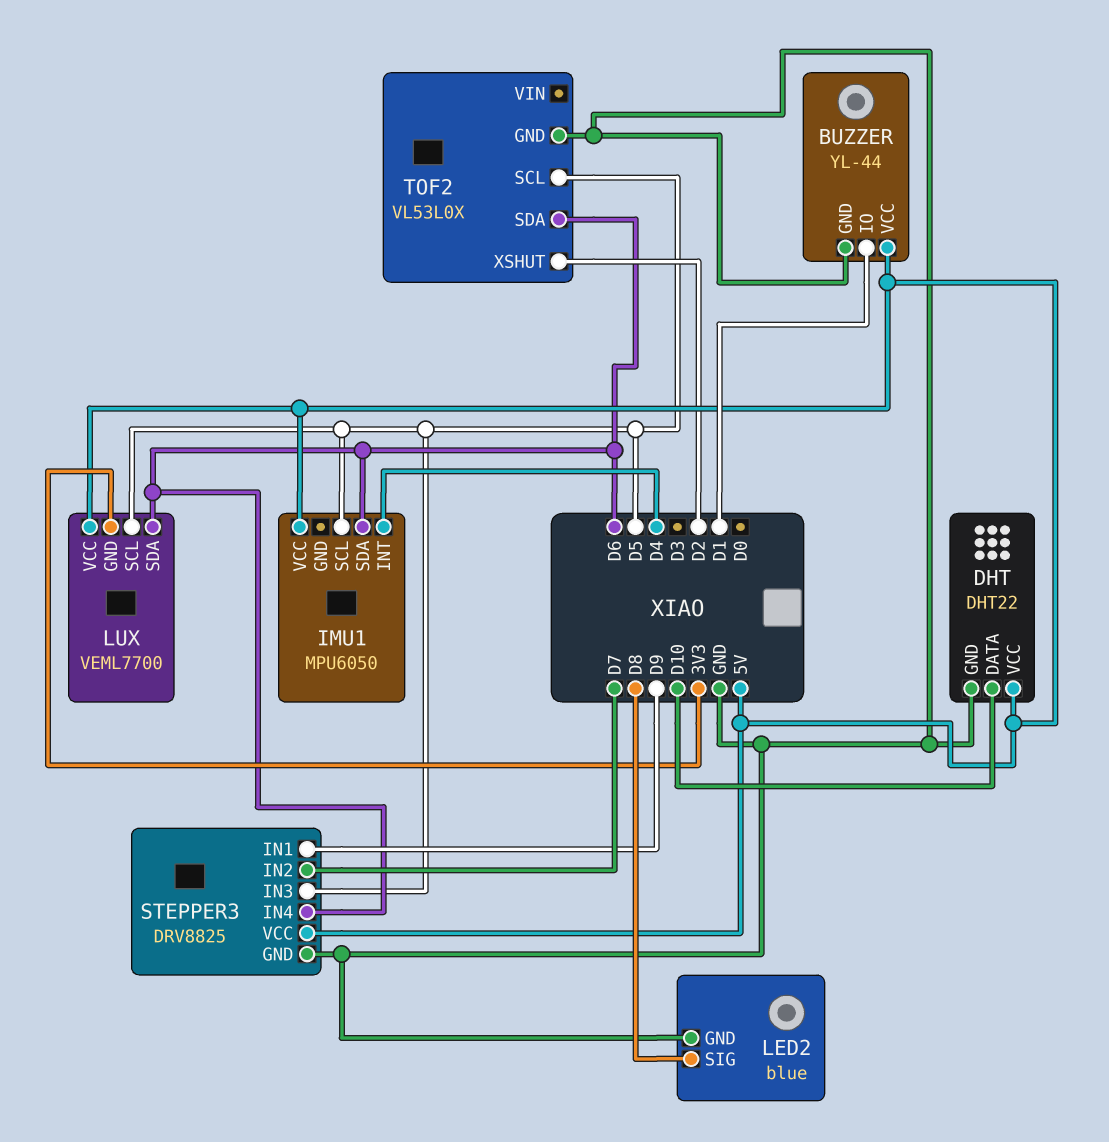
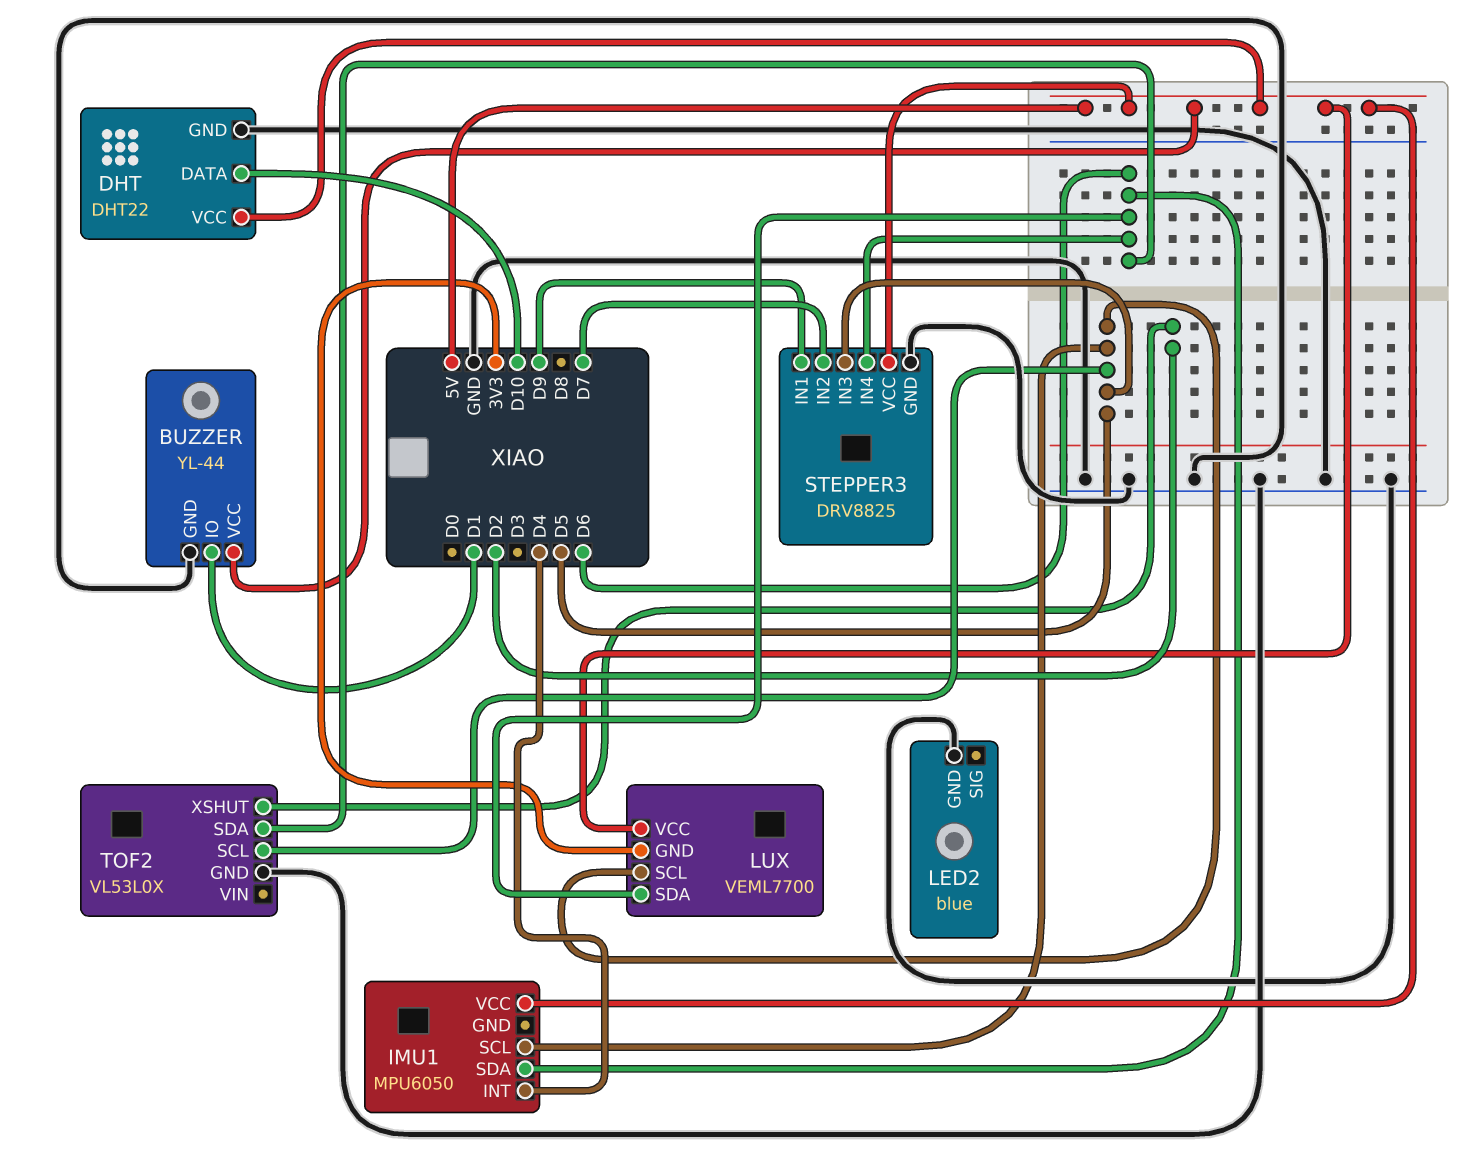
LED2 pin SIG: D8 -> none

